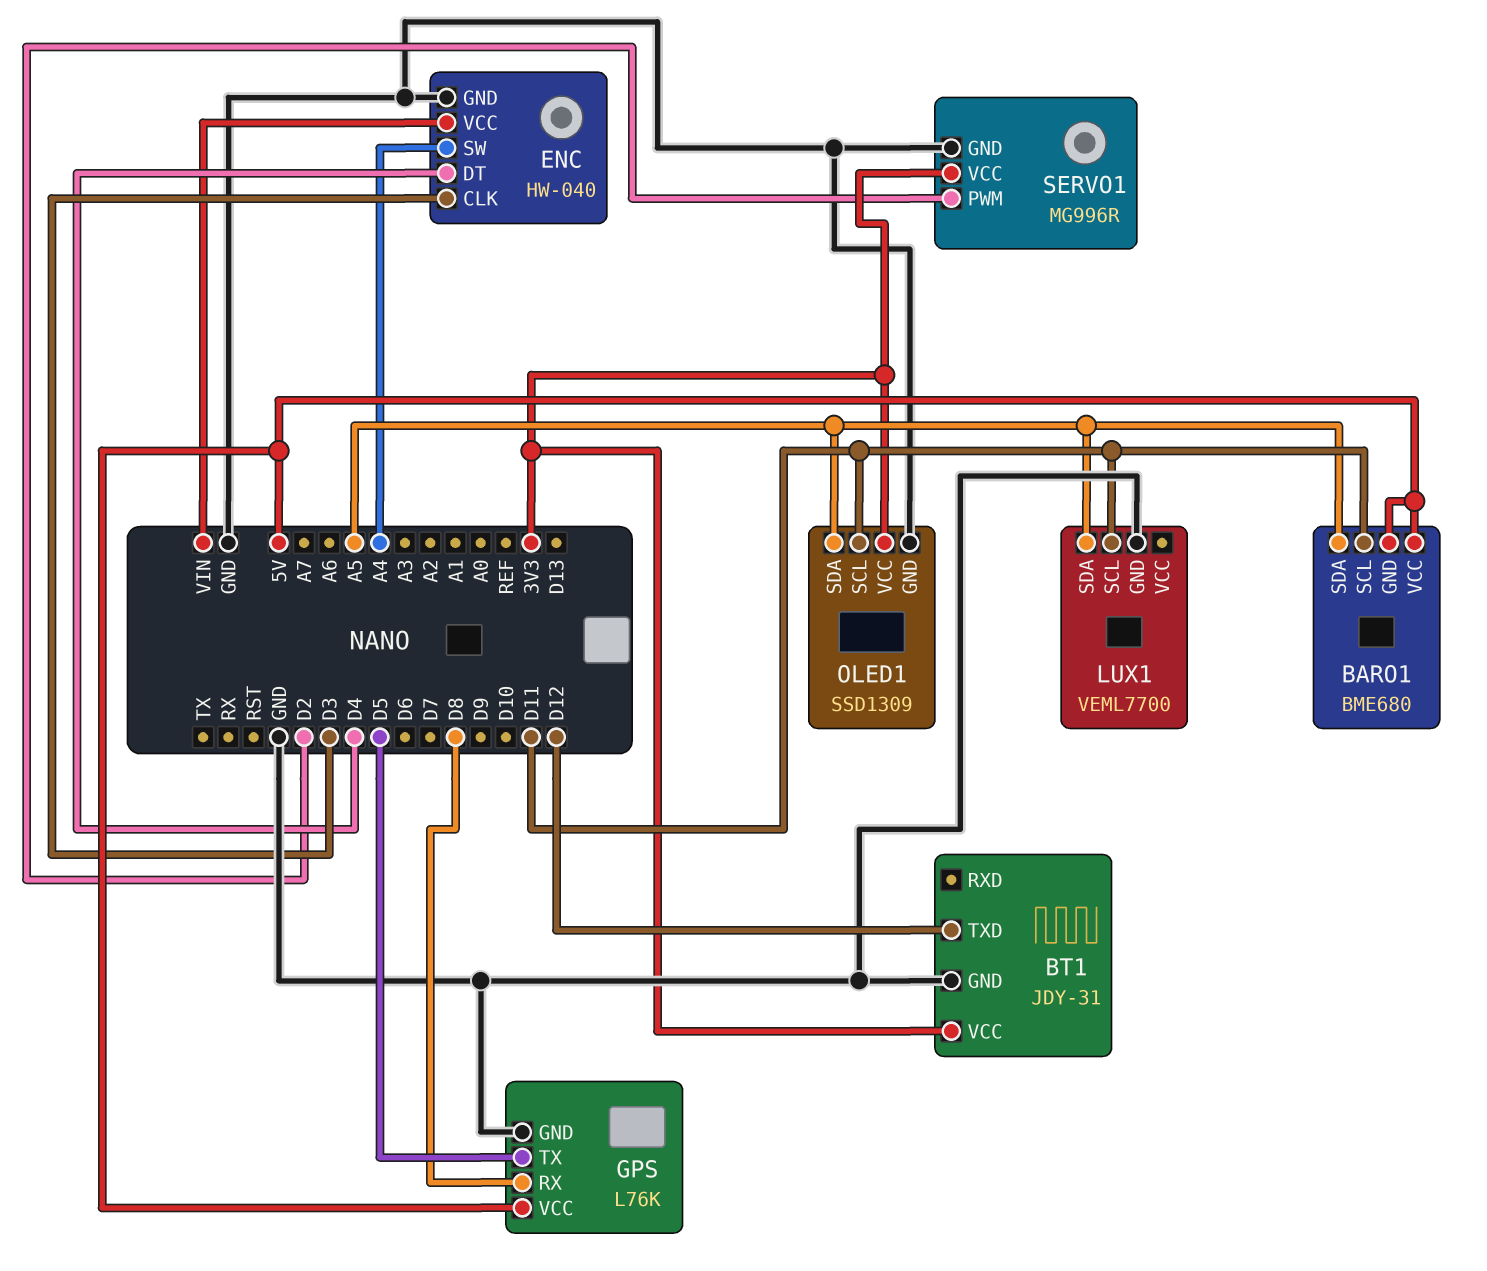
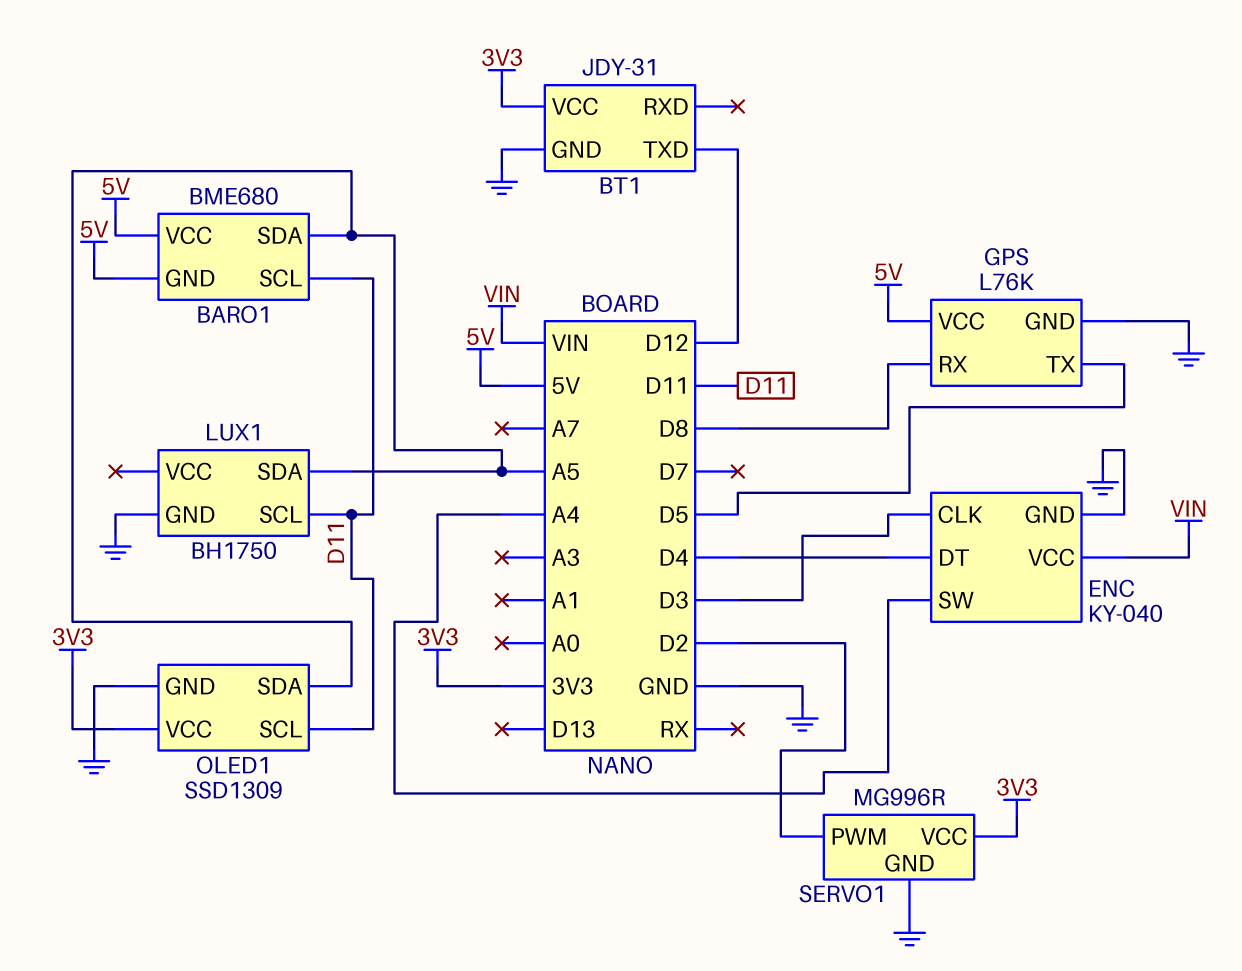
ENC: HW-040 -> KY-040
LUX1: VEML7700 -> BH1750

